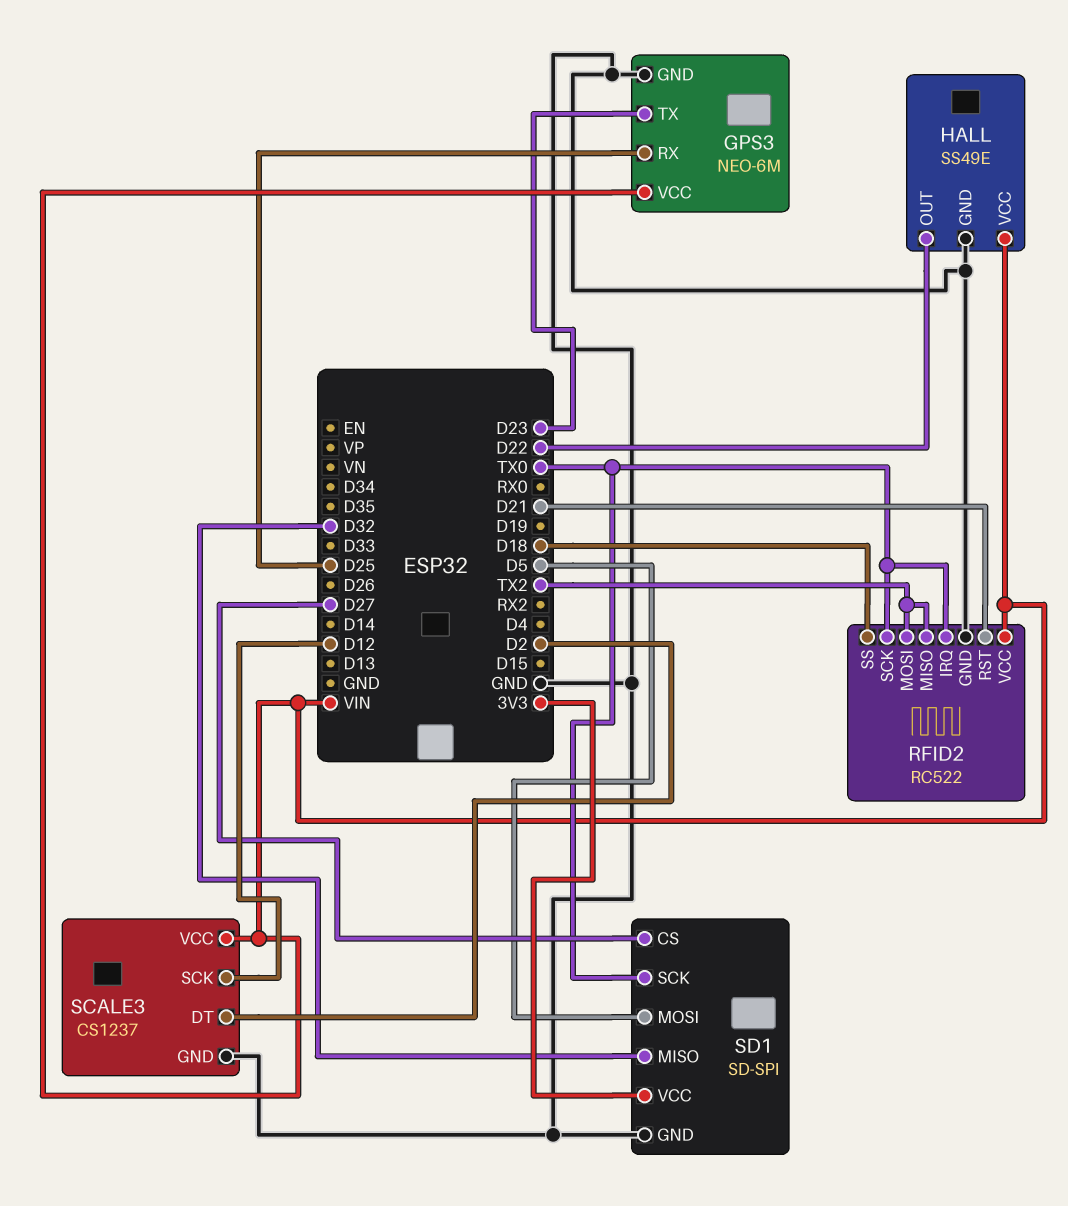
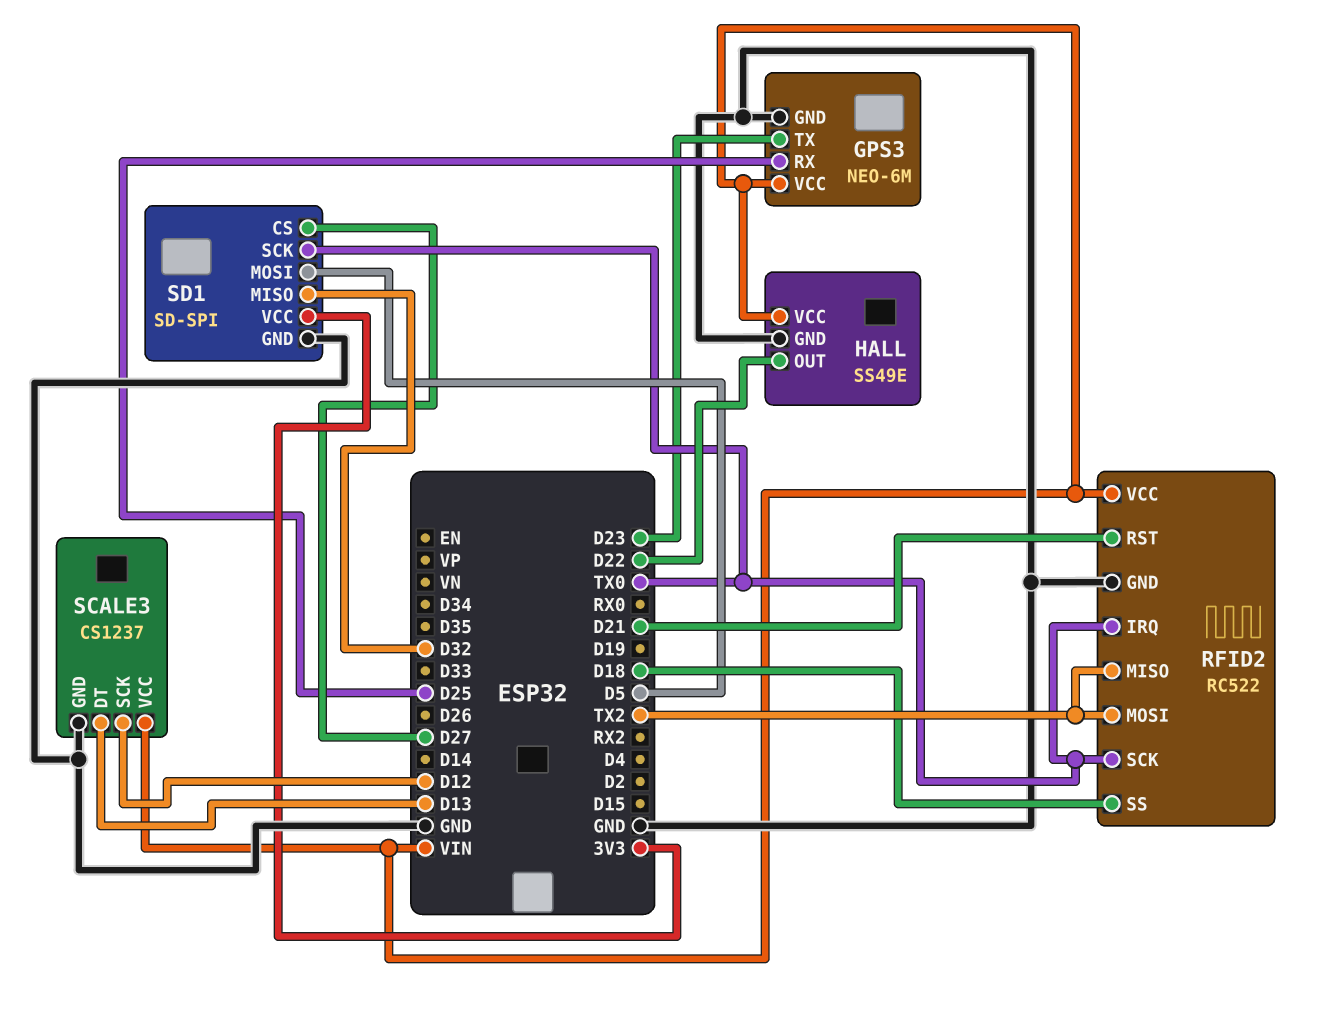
SCALE3 pin DT: D2 -> D13

